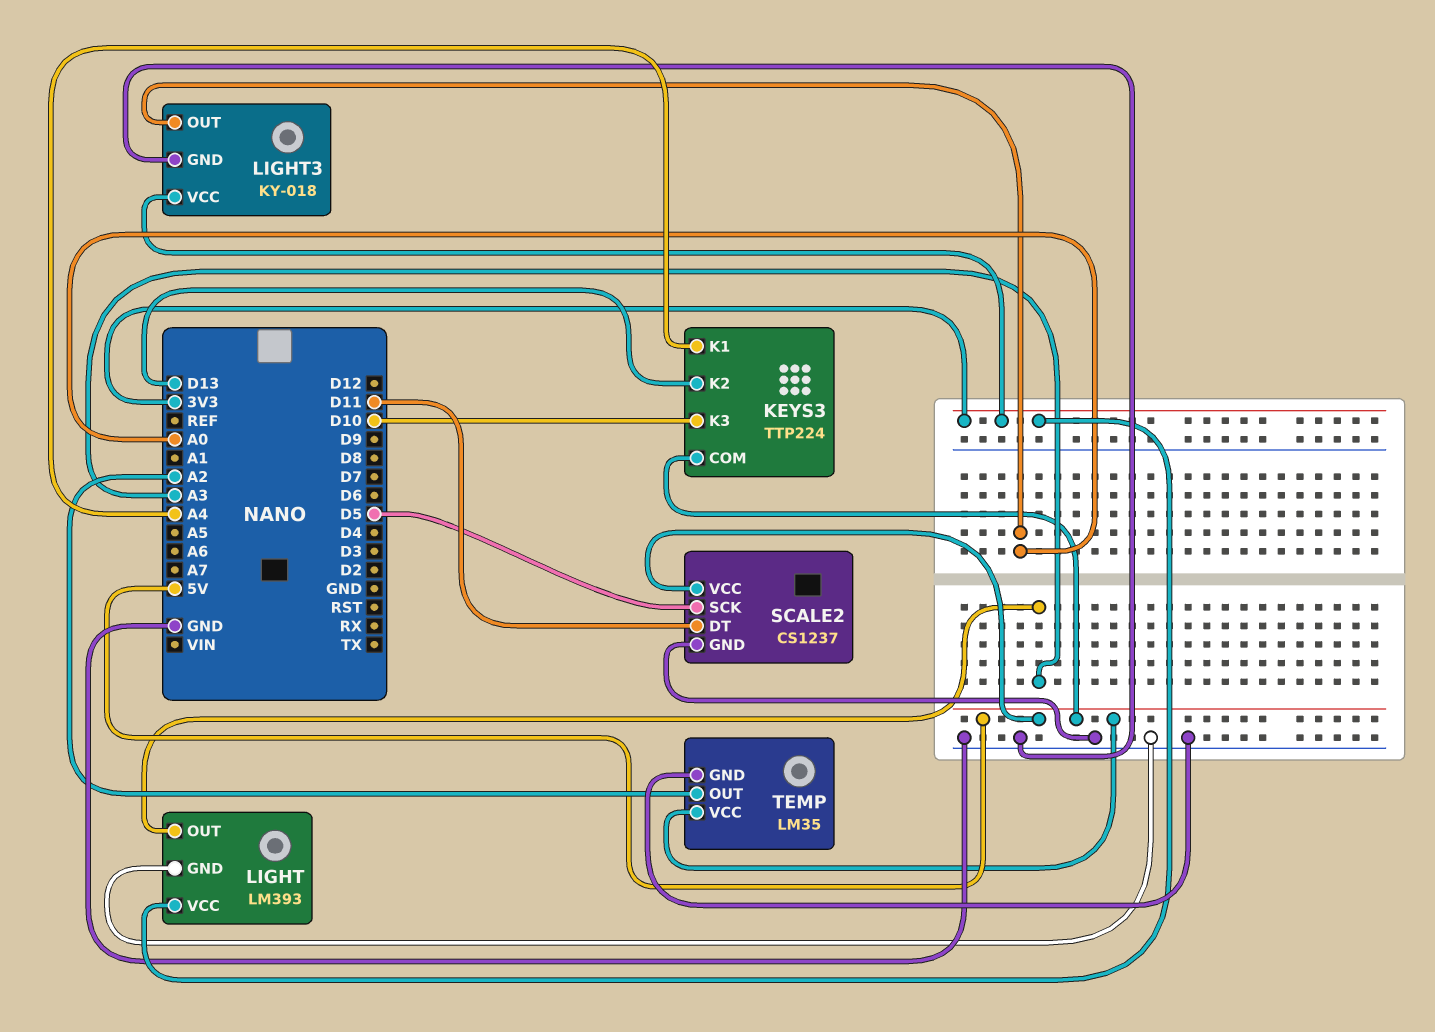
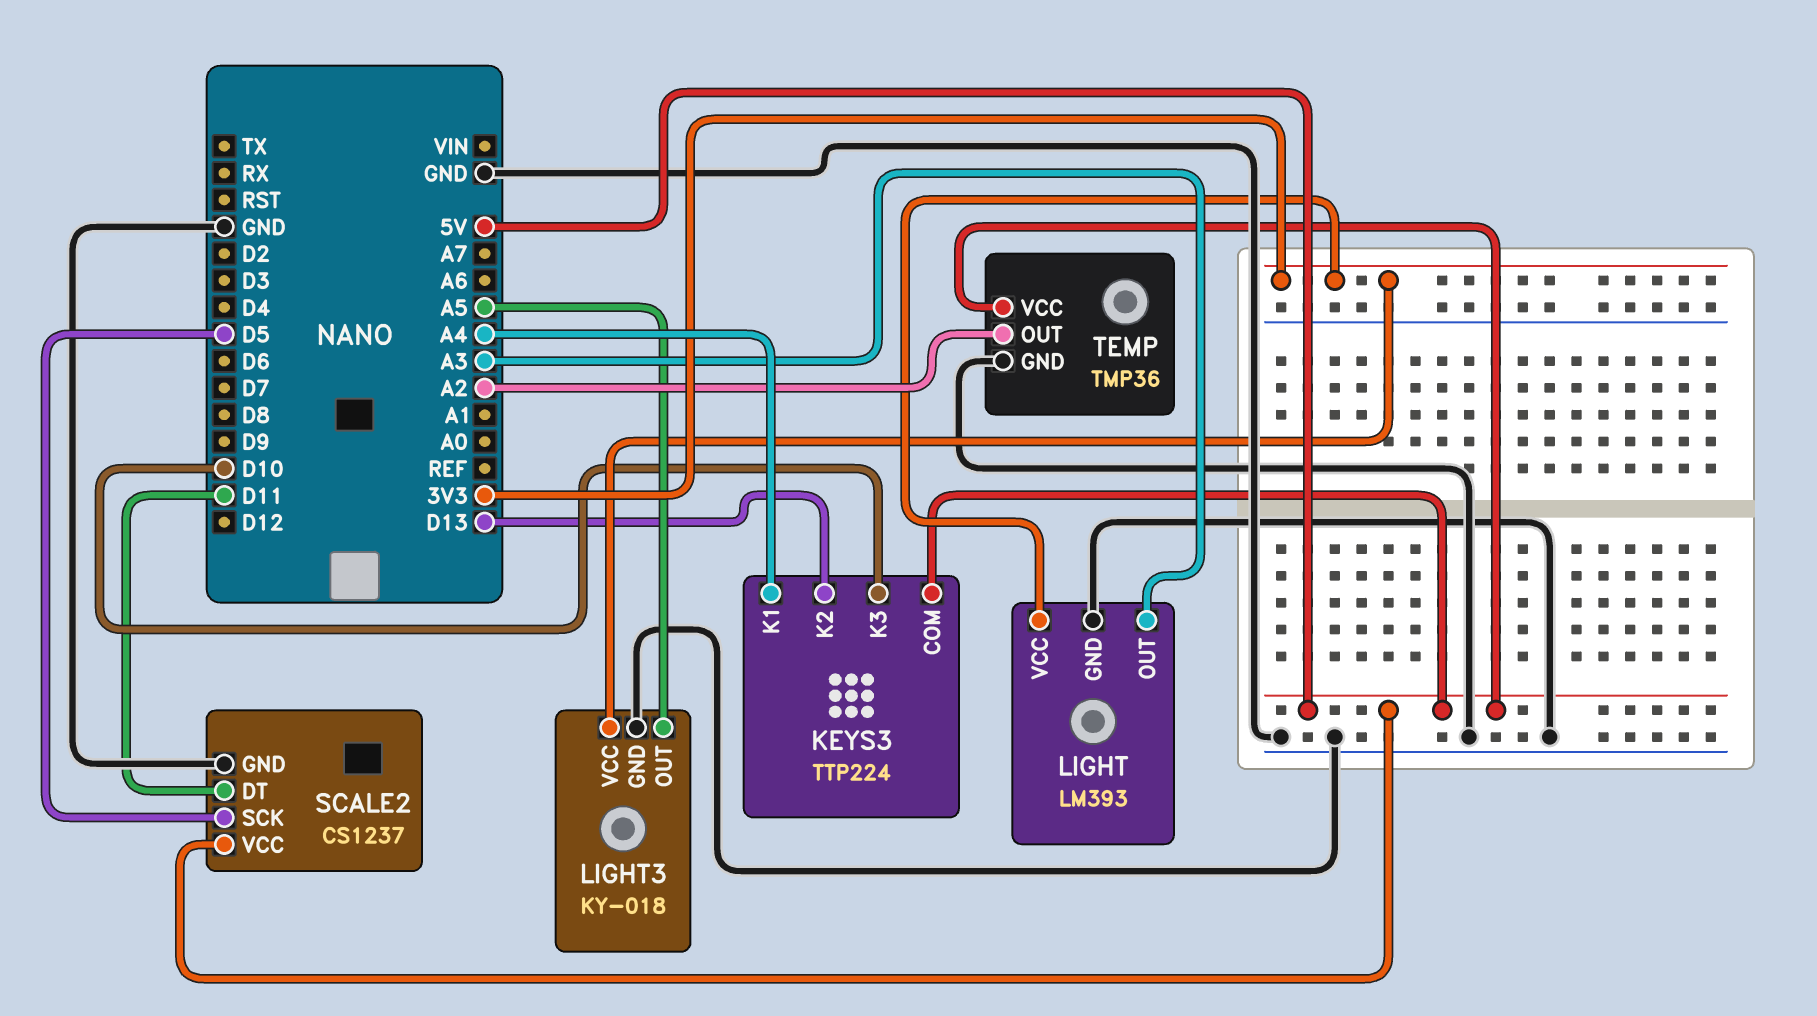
LIGHT3 pin OUT: A0 -> A5
TEMP: LM35 -> TMP36

